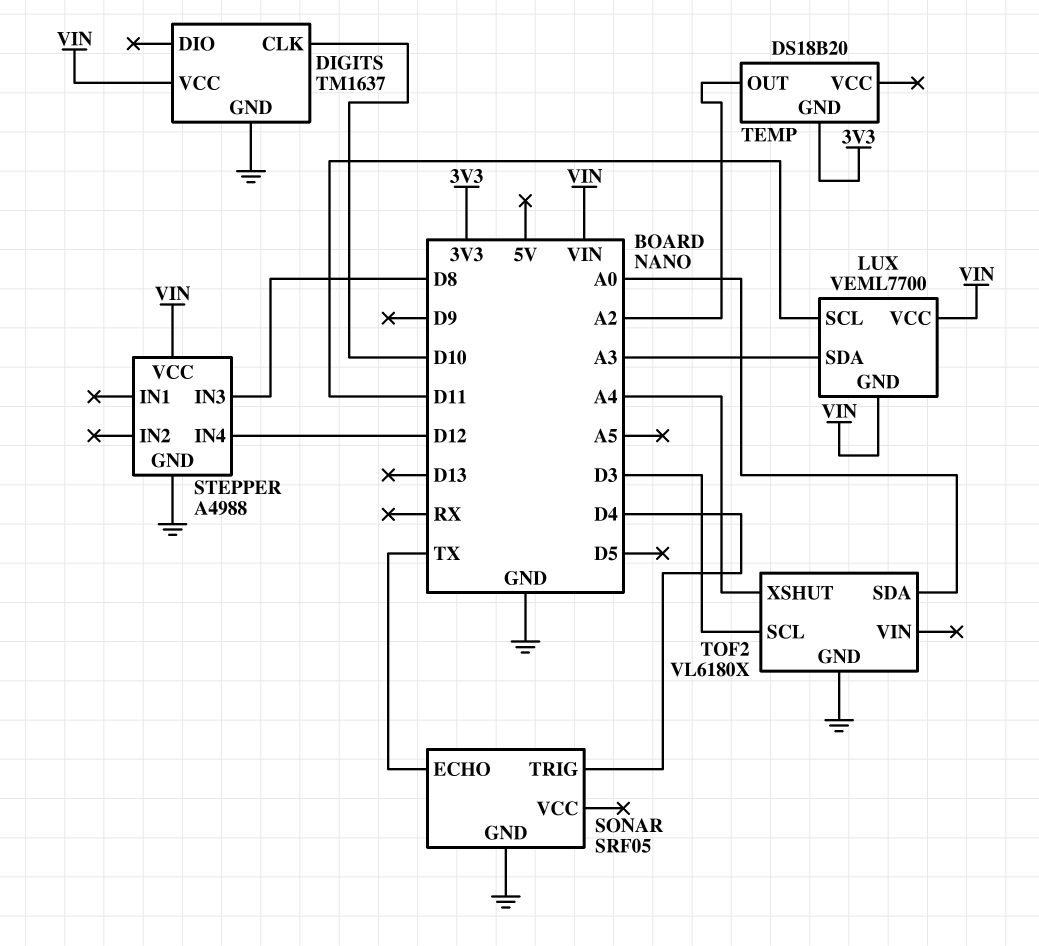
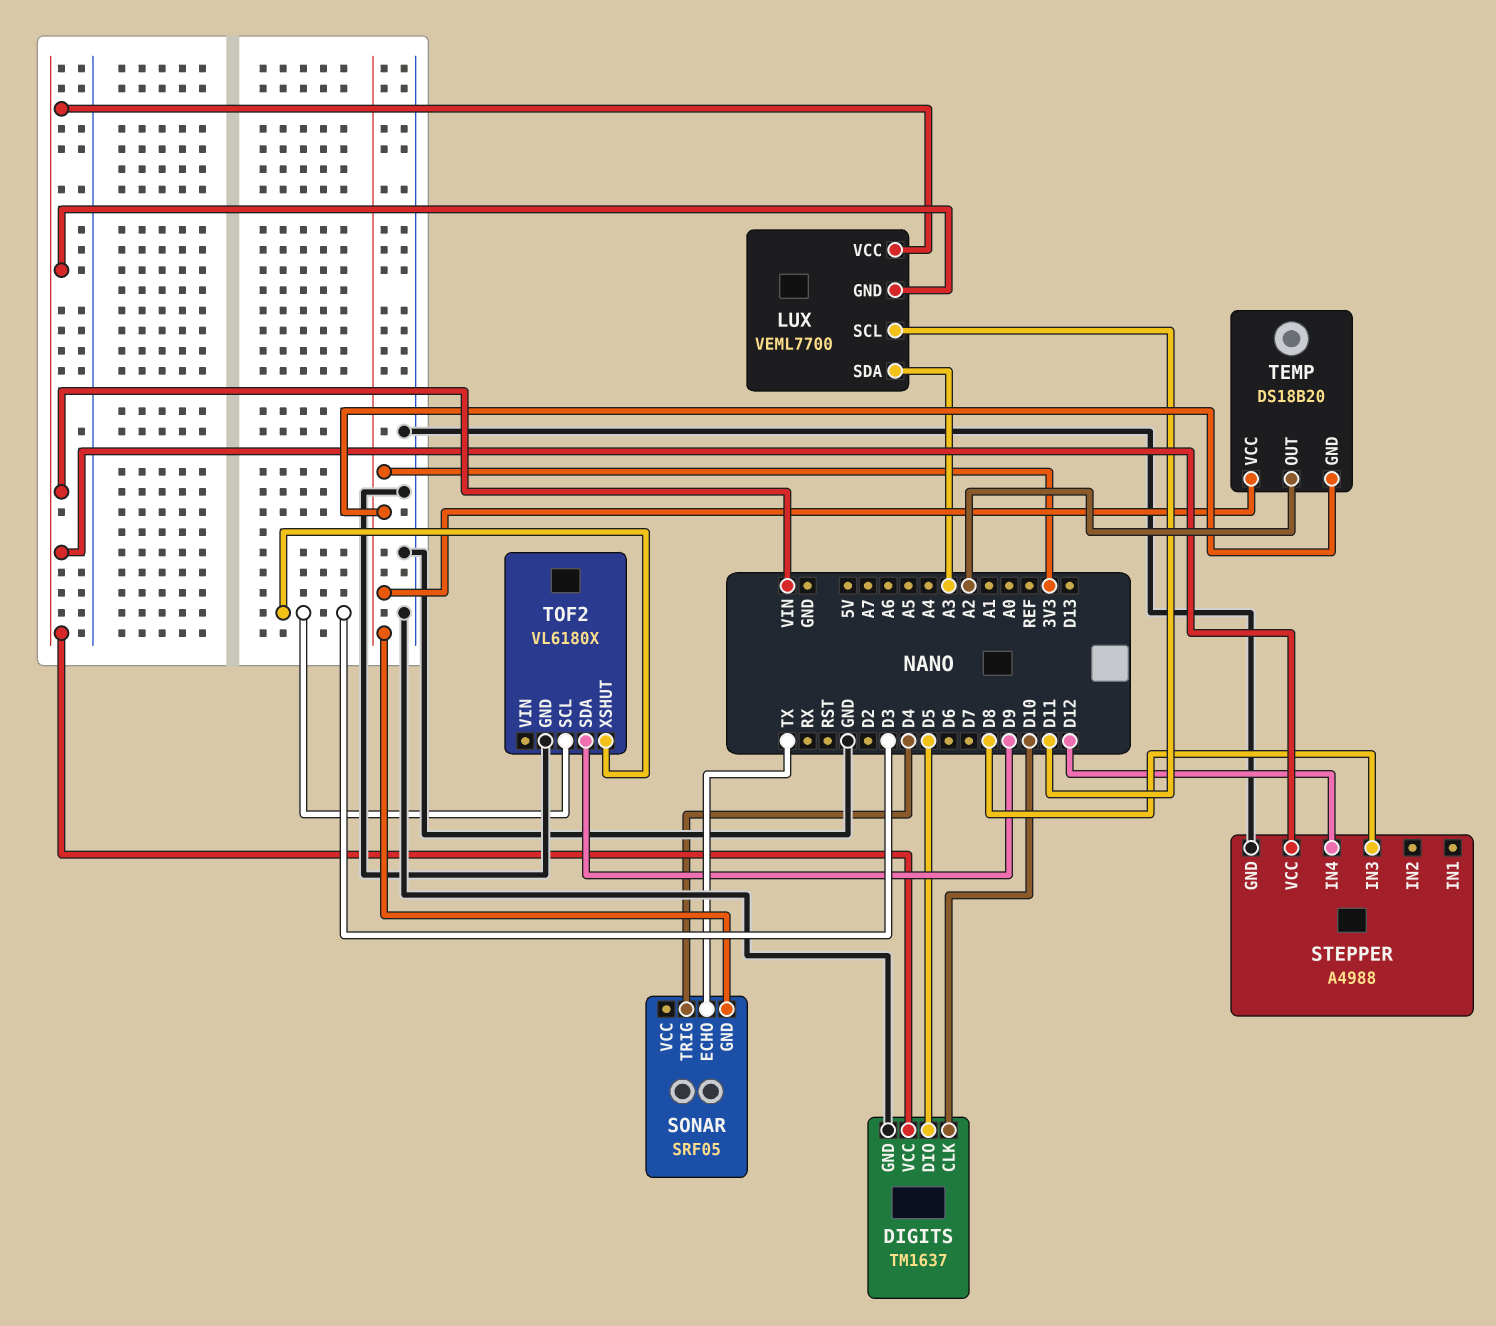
DIGITS pin DIO: none -> D5
SONAR pin GND: GND -> 3V3
TEMP pin VCC: none -> 3V3
TOF2 pin SDA: A0 -> D9
TOF2 pin XSHUT: A4 -> D3

